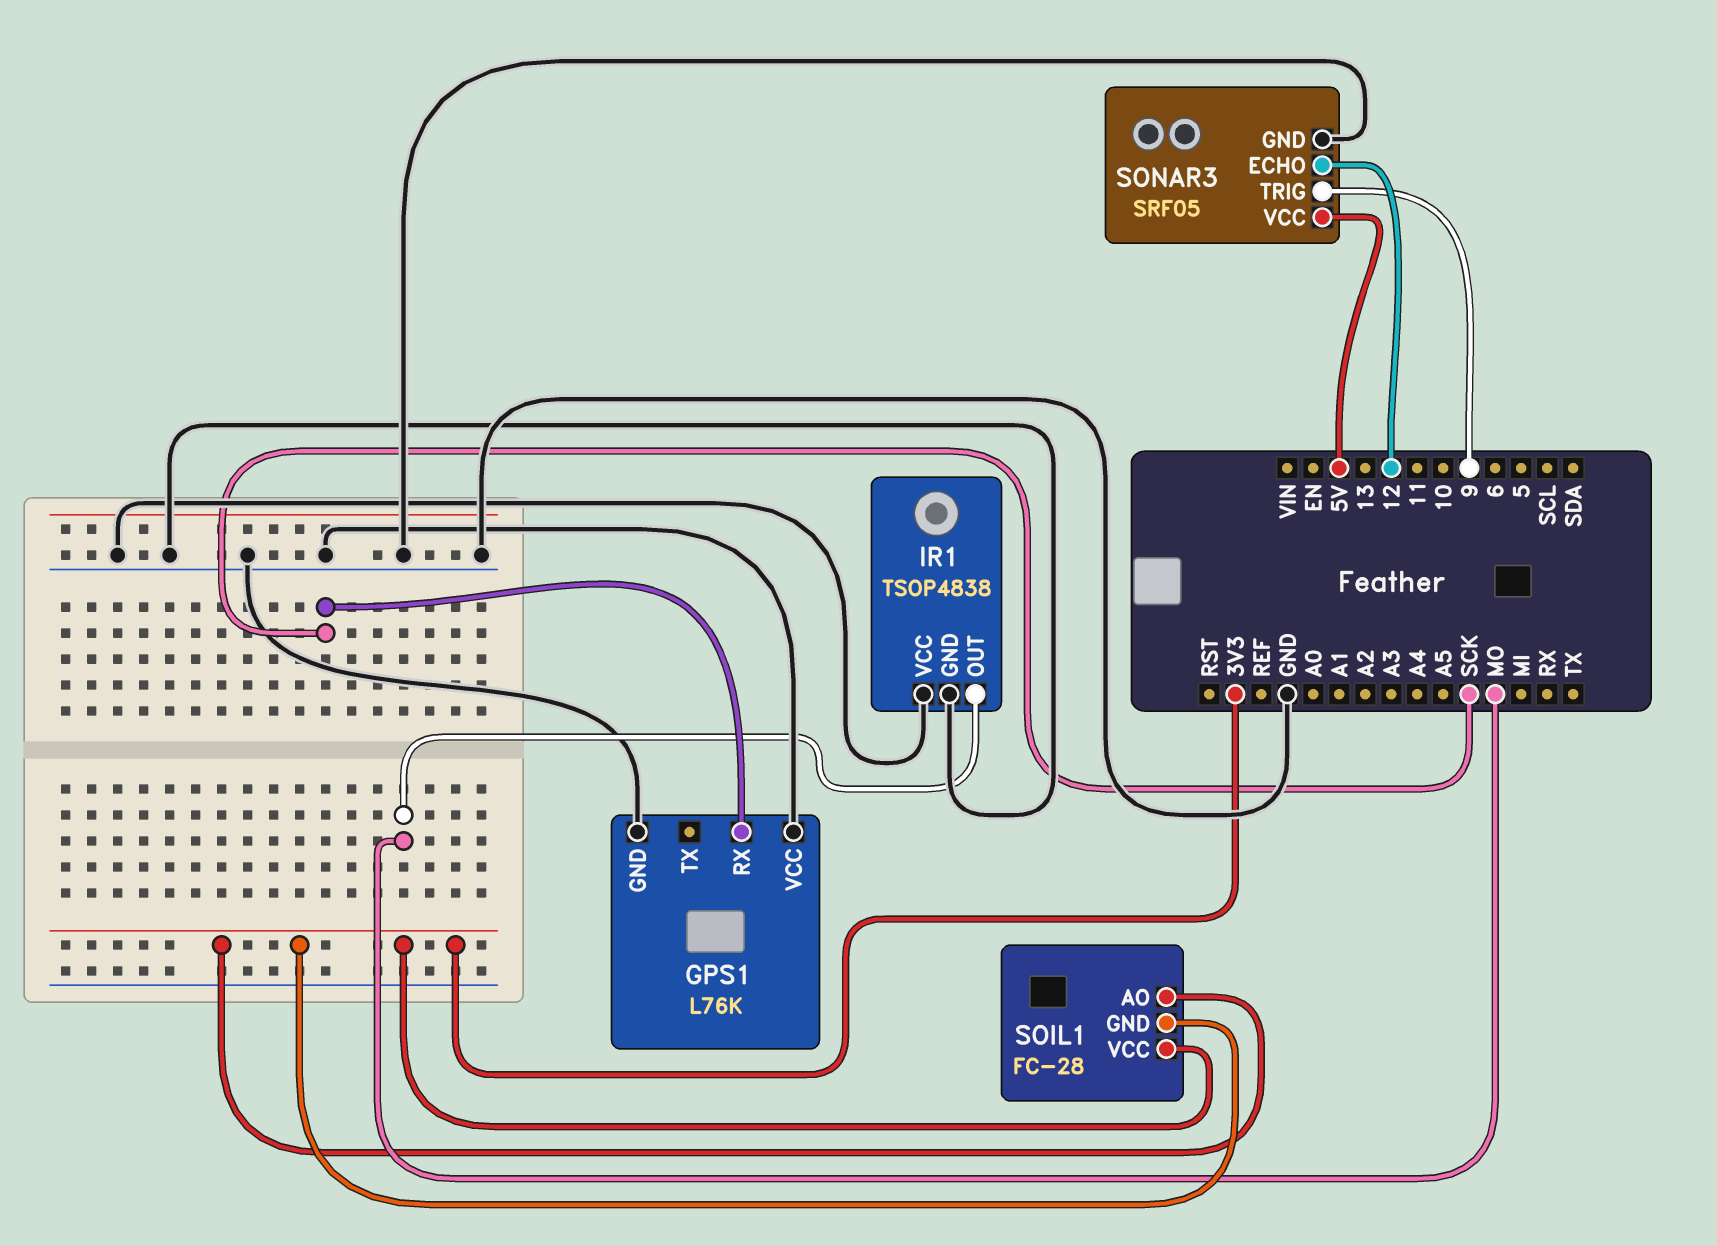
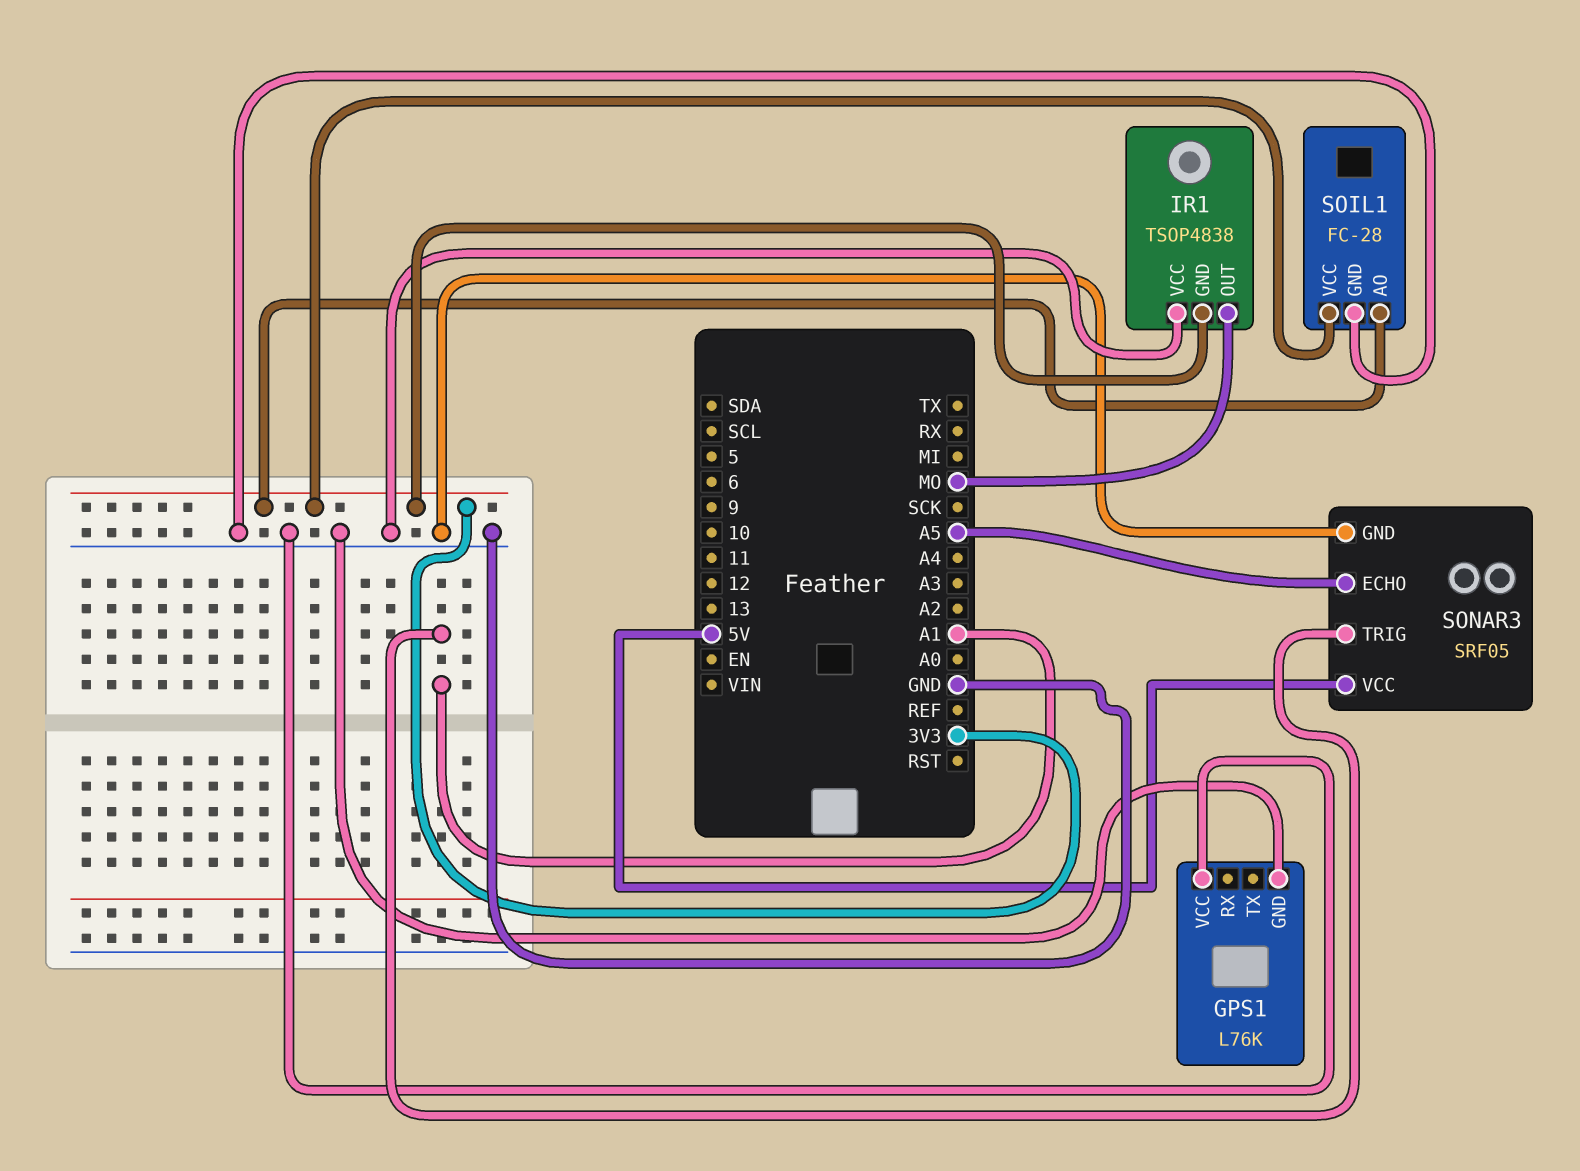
GPS1 pin RX: SCK -> none
IR1 pin GND: GND -> 3V3
SOIL1 pin GND: 3V3 -> GND
SONAR3 pin ECHO: 12 -> A5
SONAR3 pin TRIG: 9 -> A1

